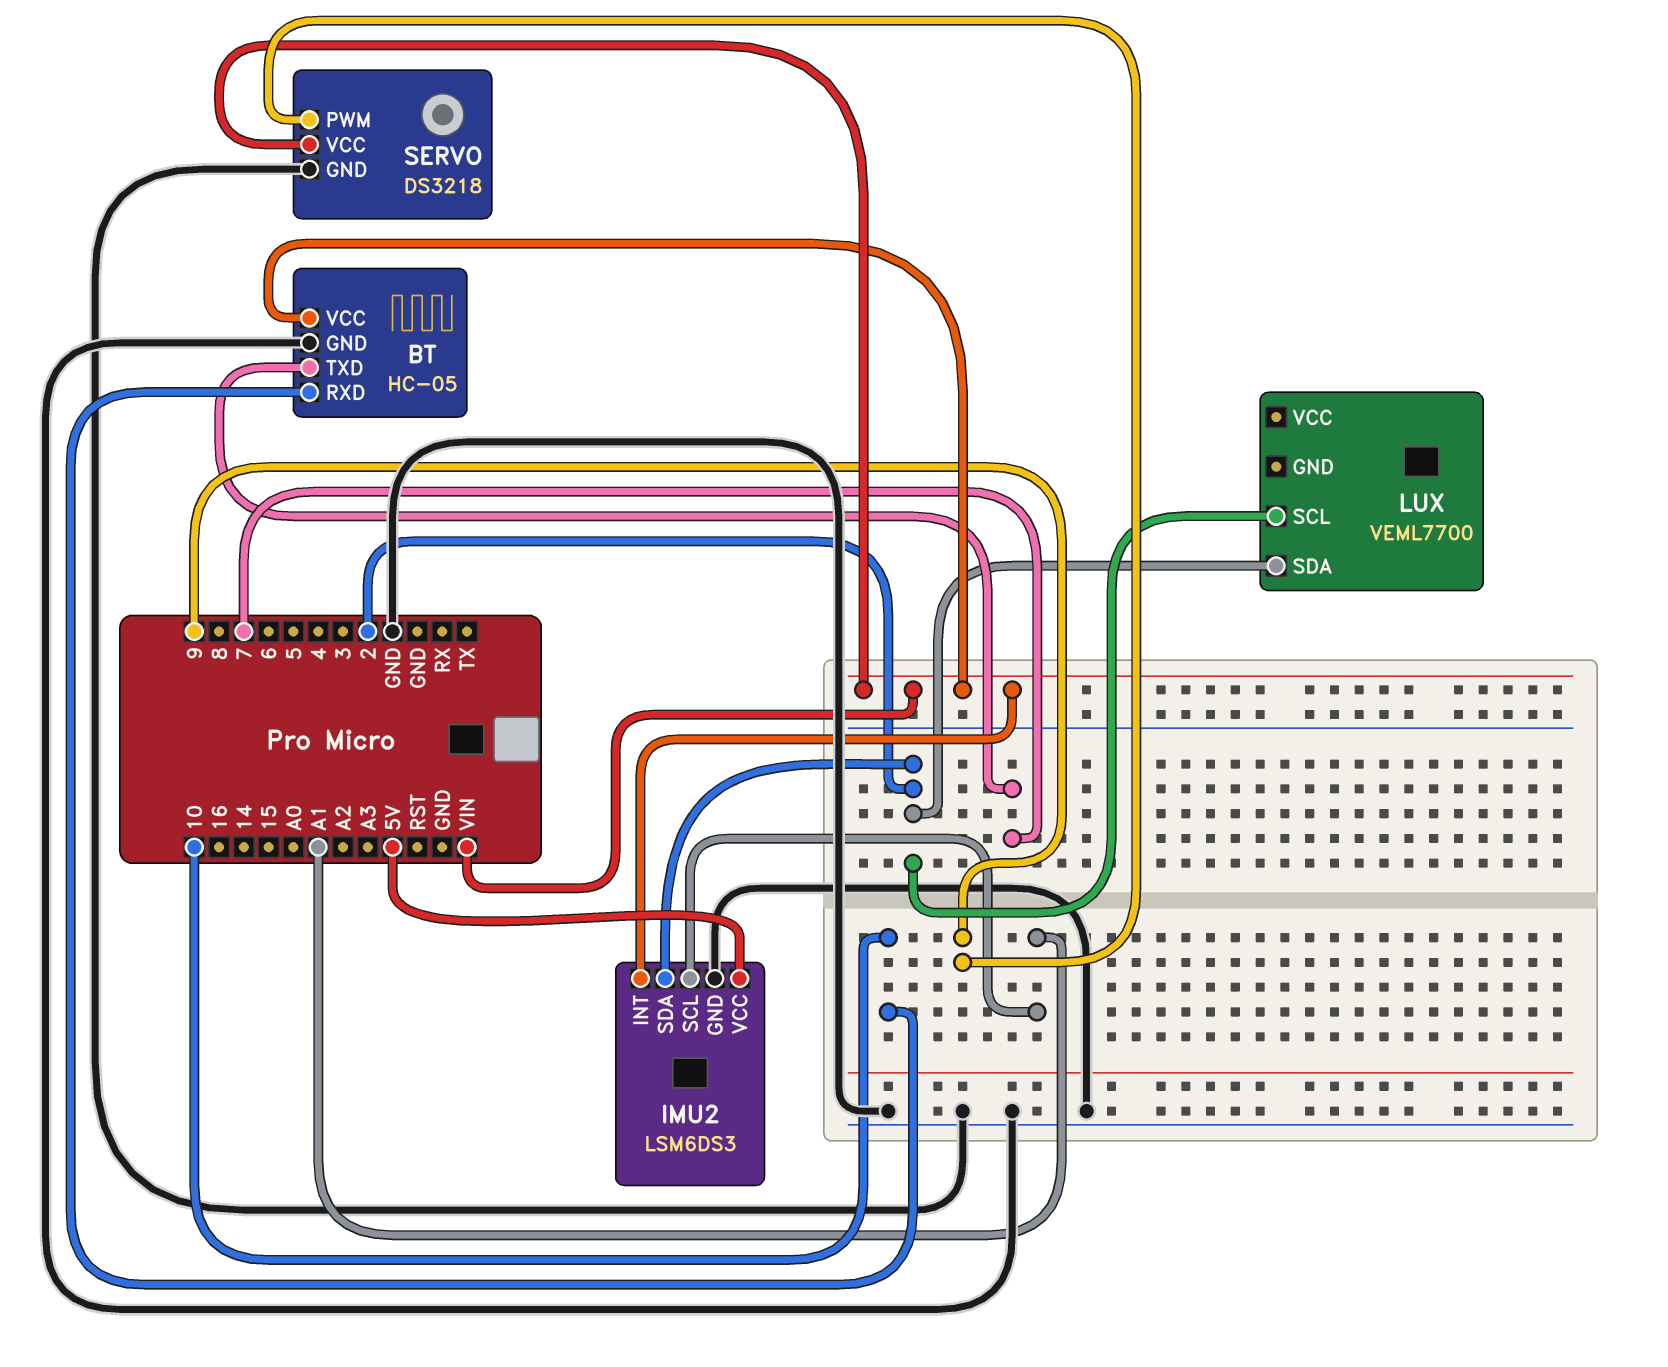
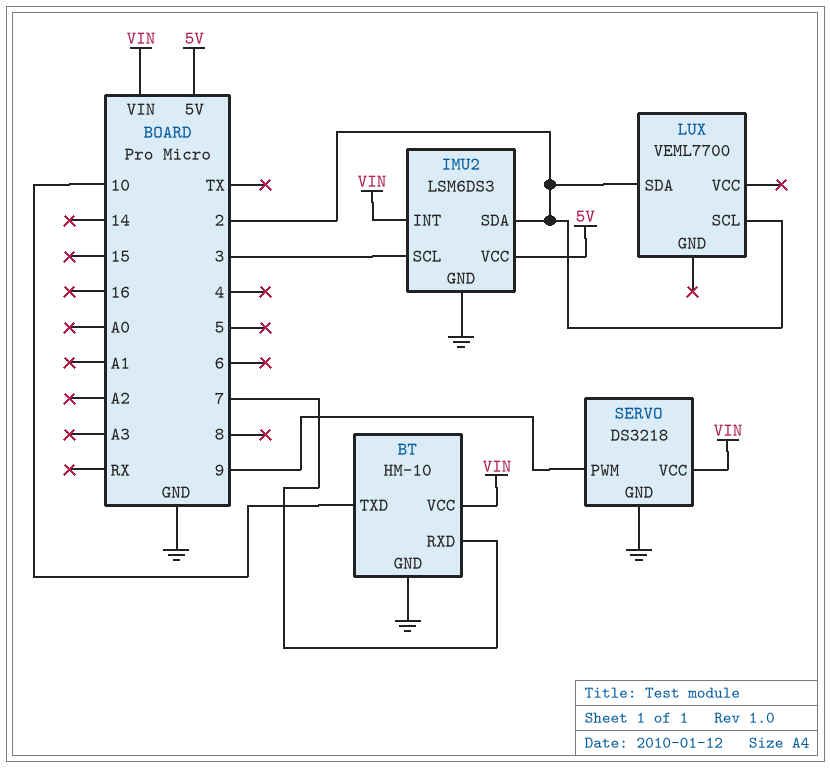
BT: HC-05 -> HM-10
BT pin RXD: 10 -> 7
BT pin TXD: 7 -> 10
IMU2 pin SCL: A1 -> 3

